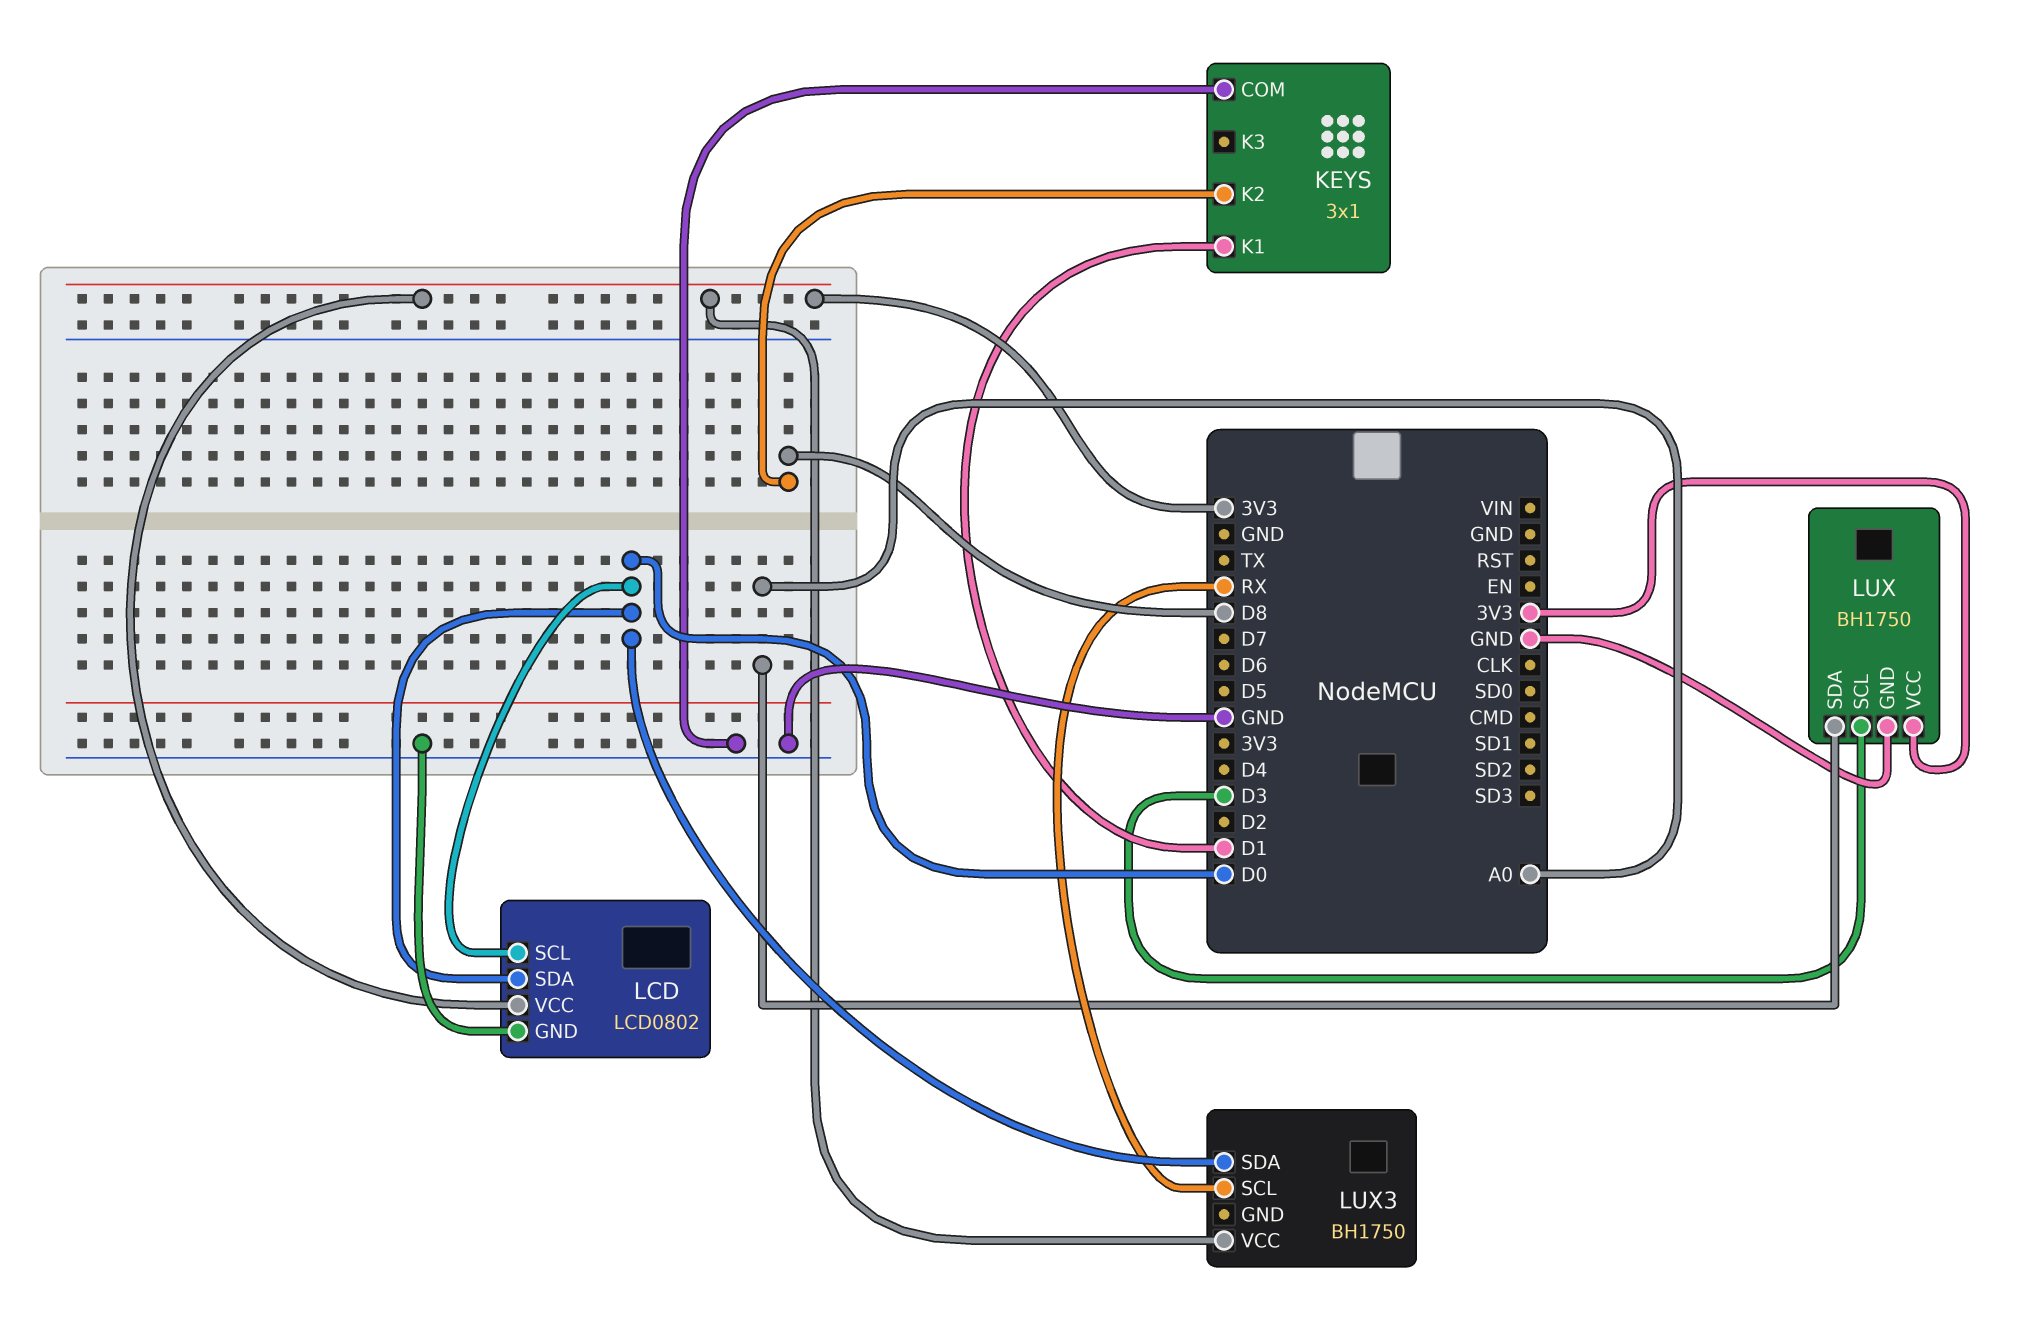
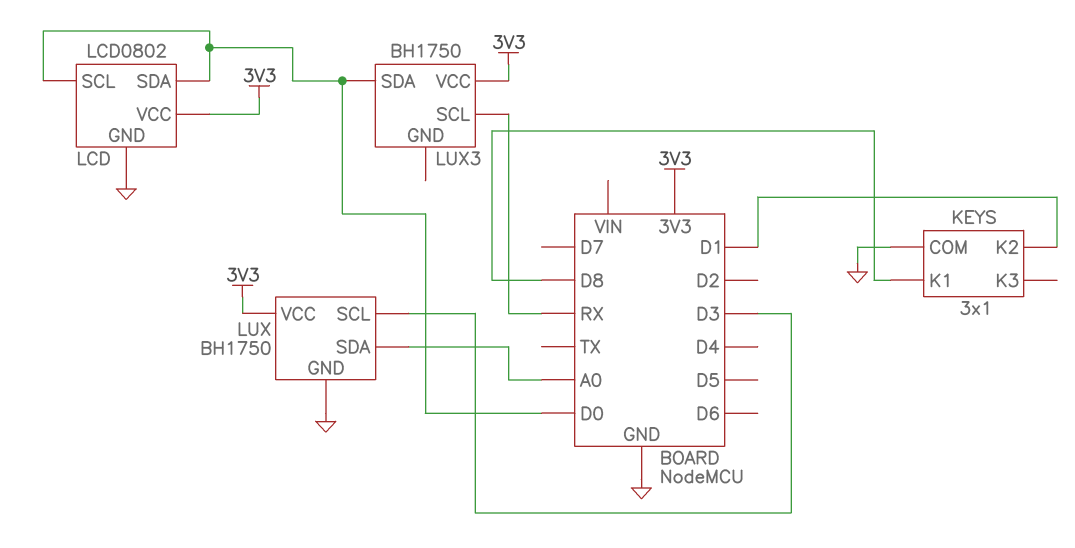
KEYS pin K1: D1 -> D8
KEYS pin K2: D8 -> D1

